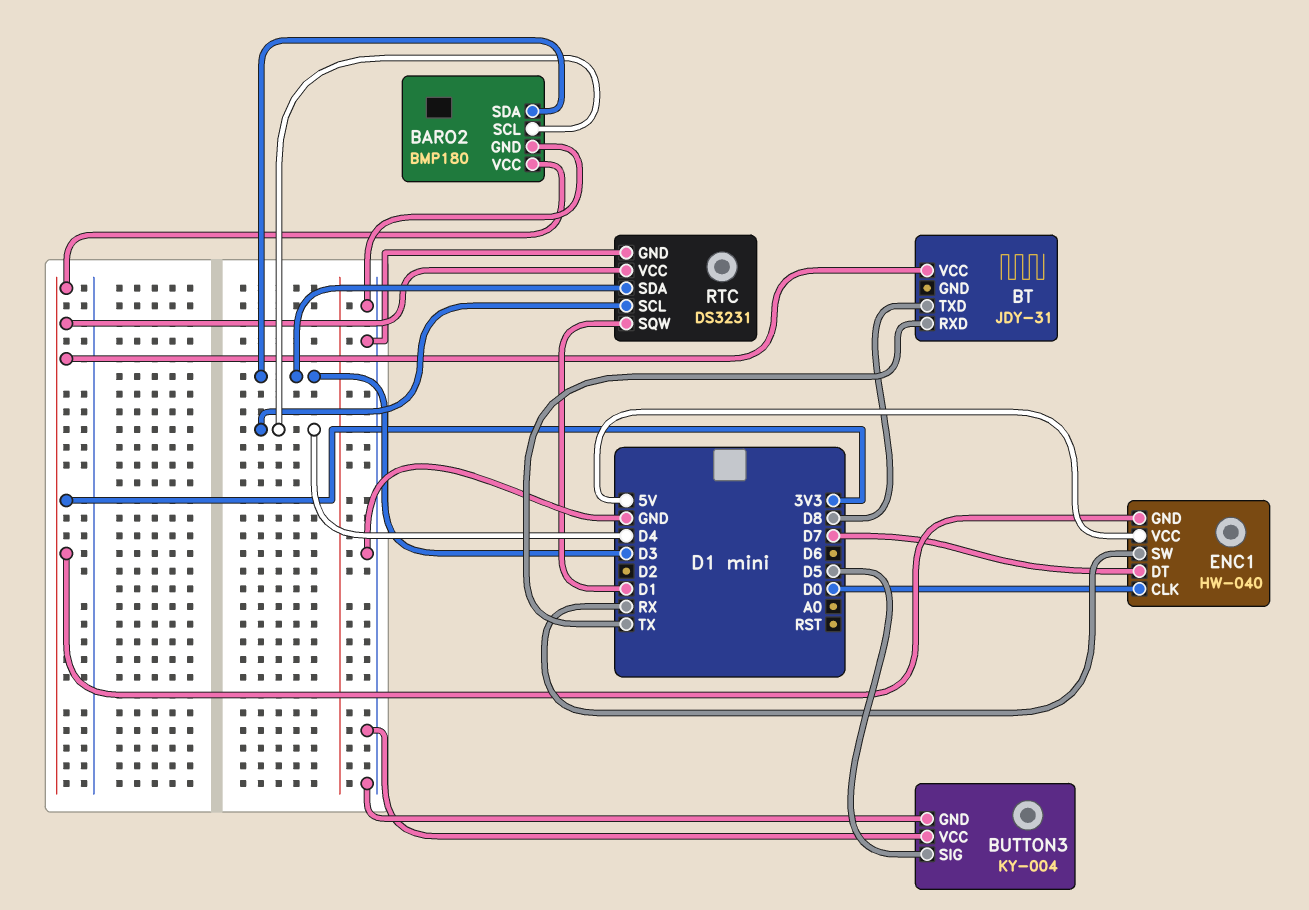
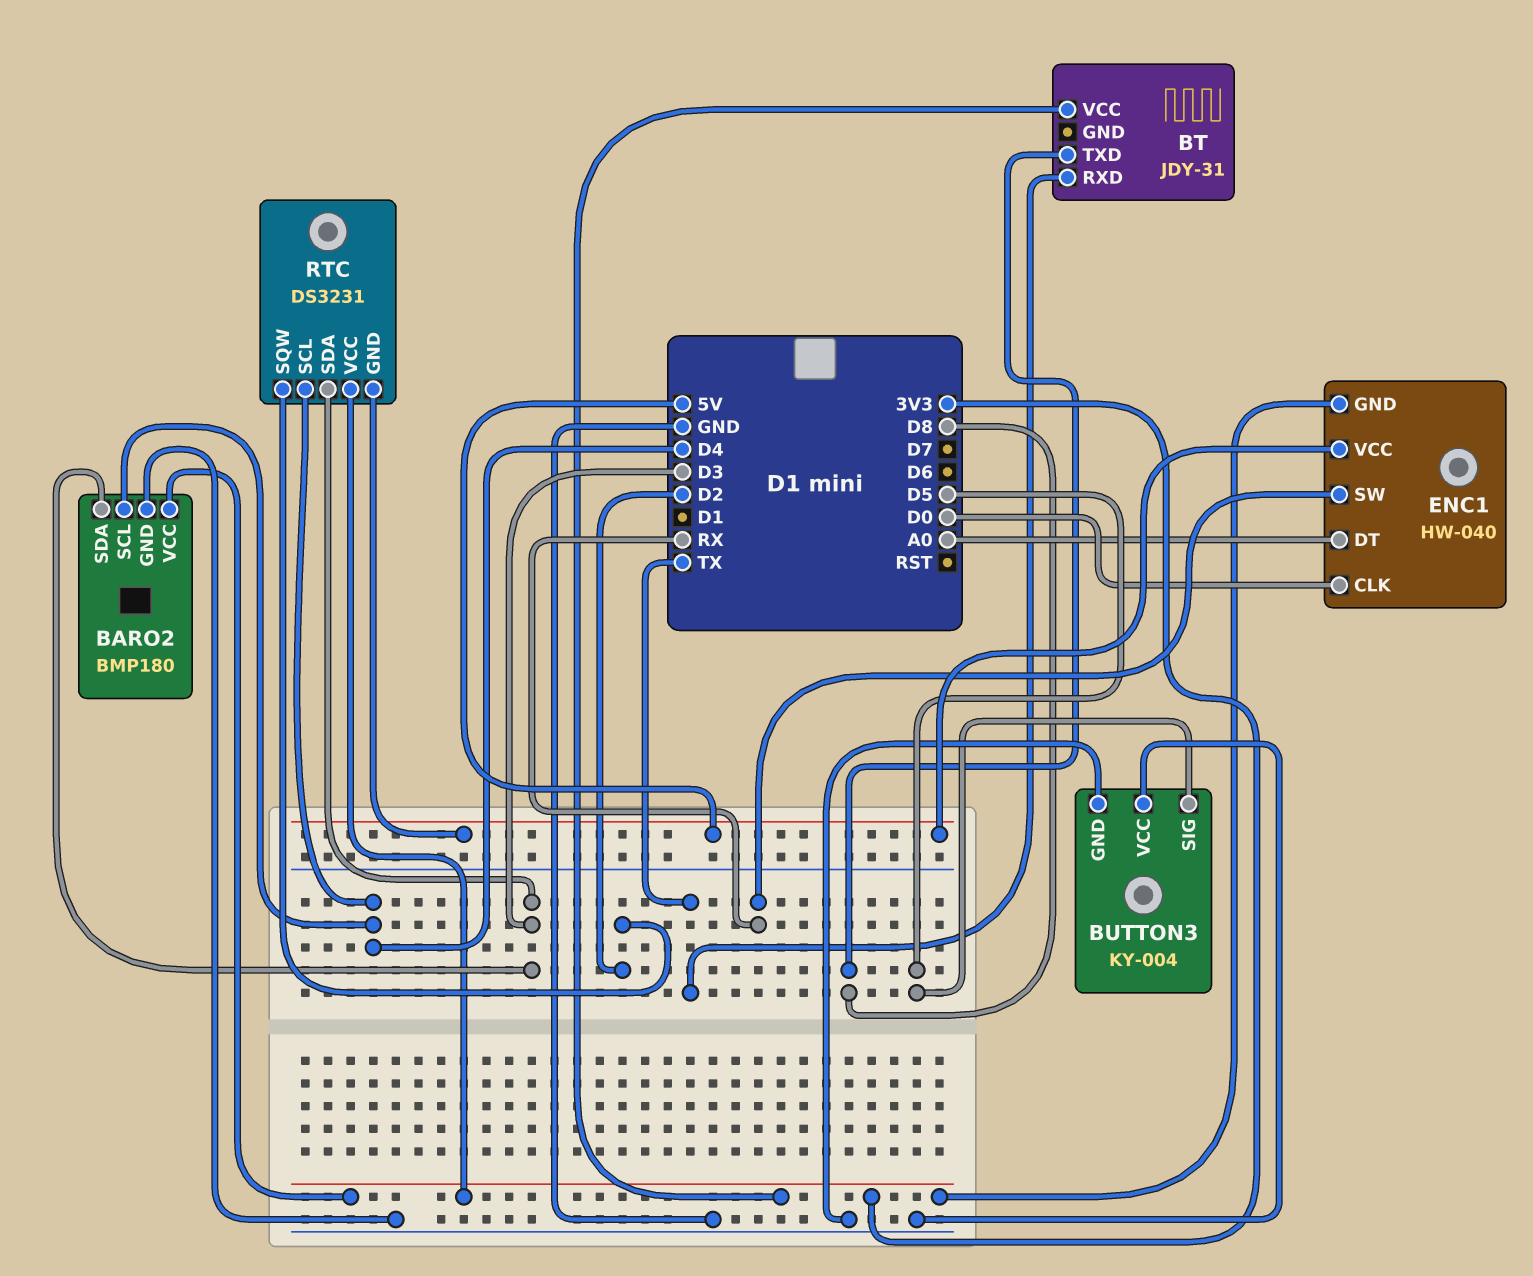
ENC1 pin DT: D7 -> A0
RTC pin GND: GND -> 5V
RTC pin SQW: D1 -> D2

